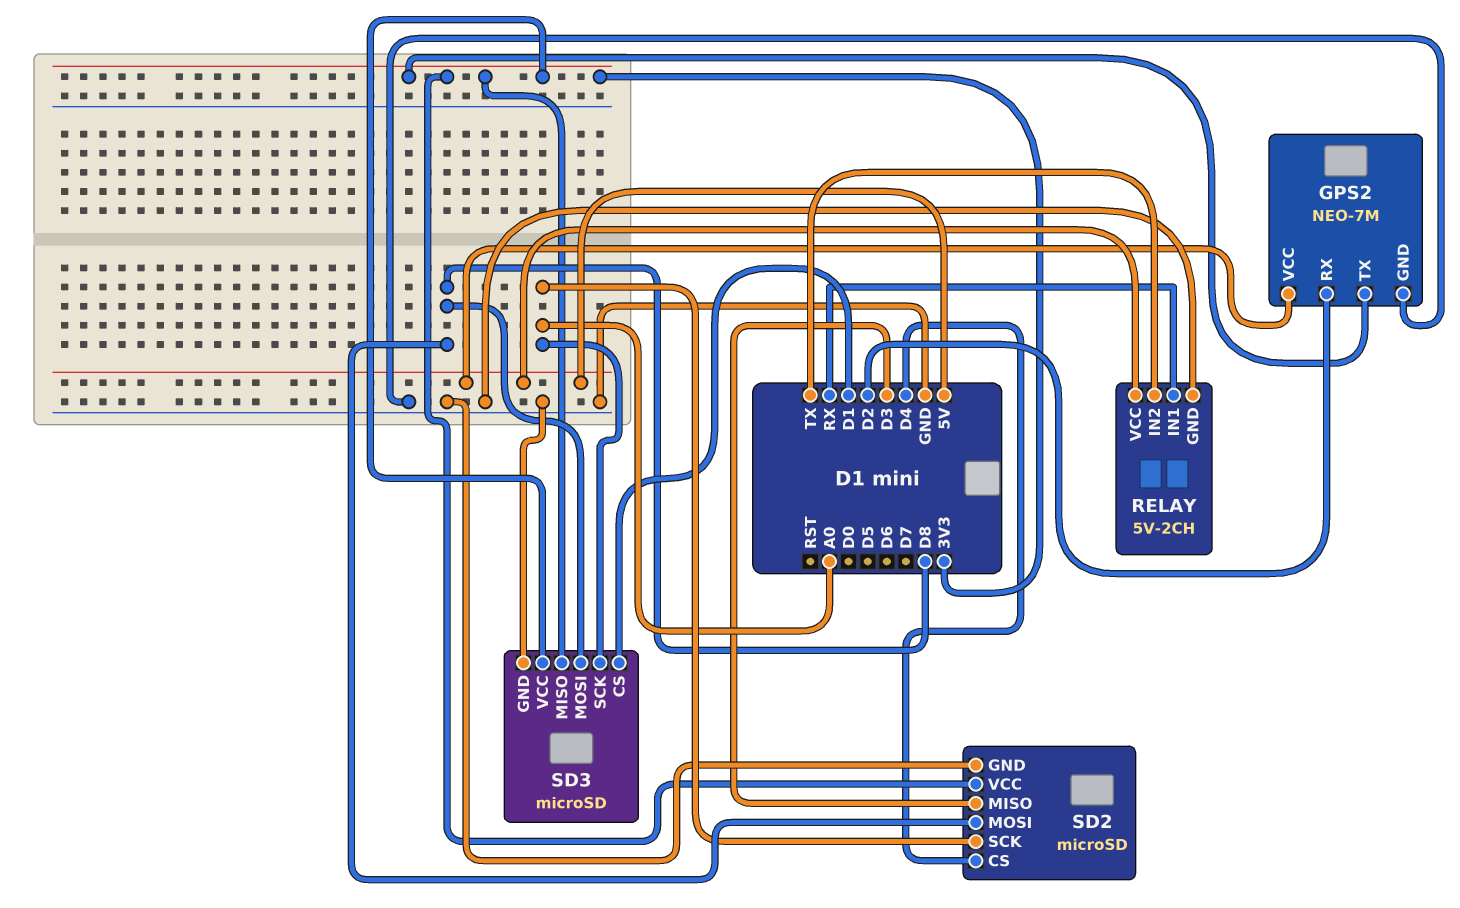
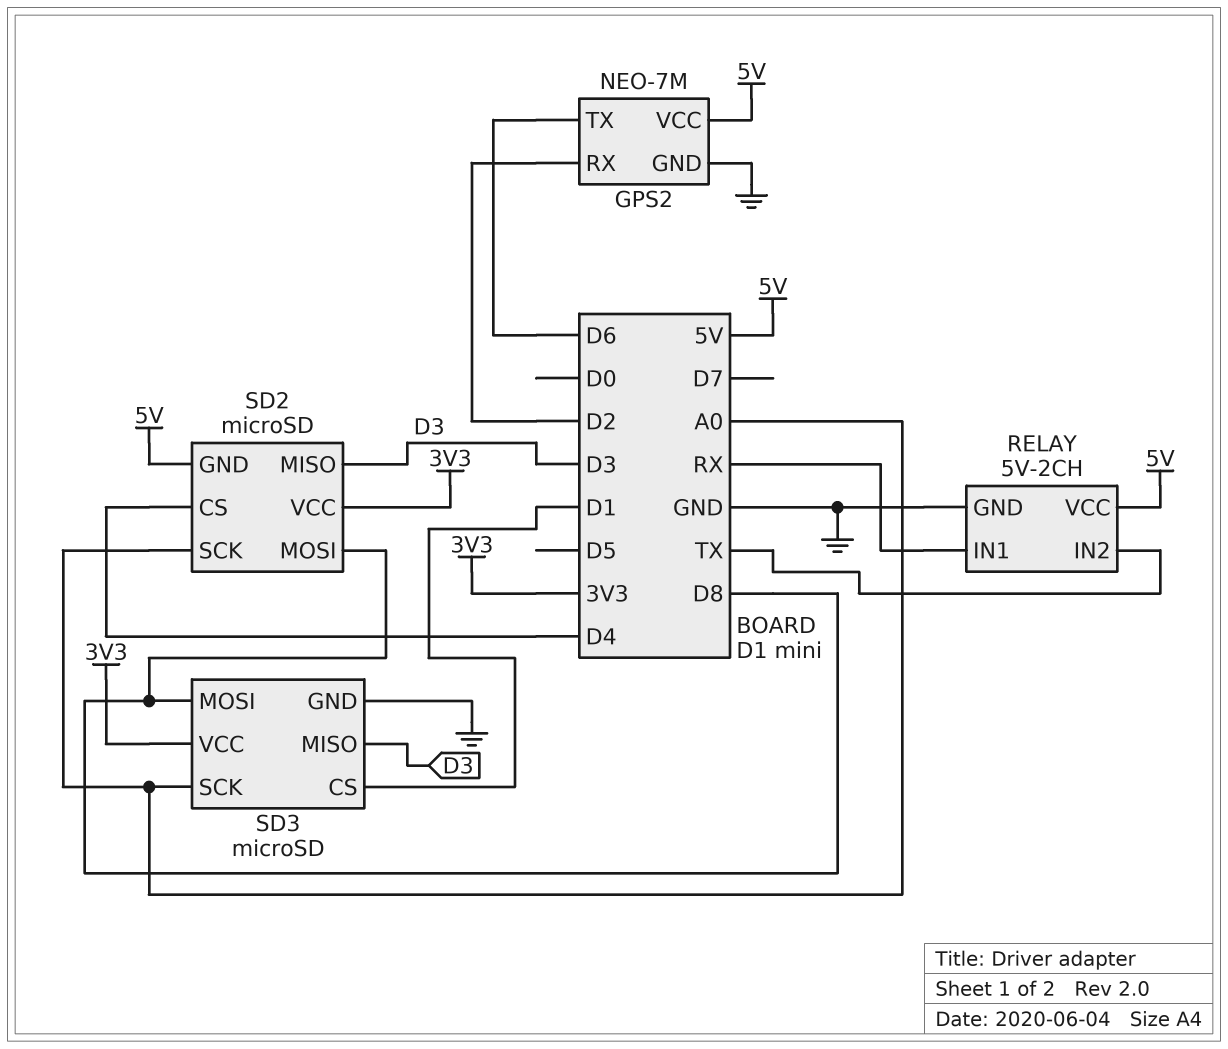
GPS2 pin TX: 3V3 -> D6
SD2 pin GND: GND -> 5V
SD3 pin MISO: 3V3 -> D3

